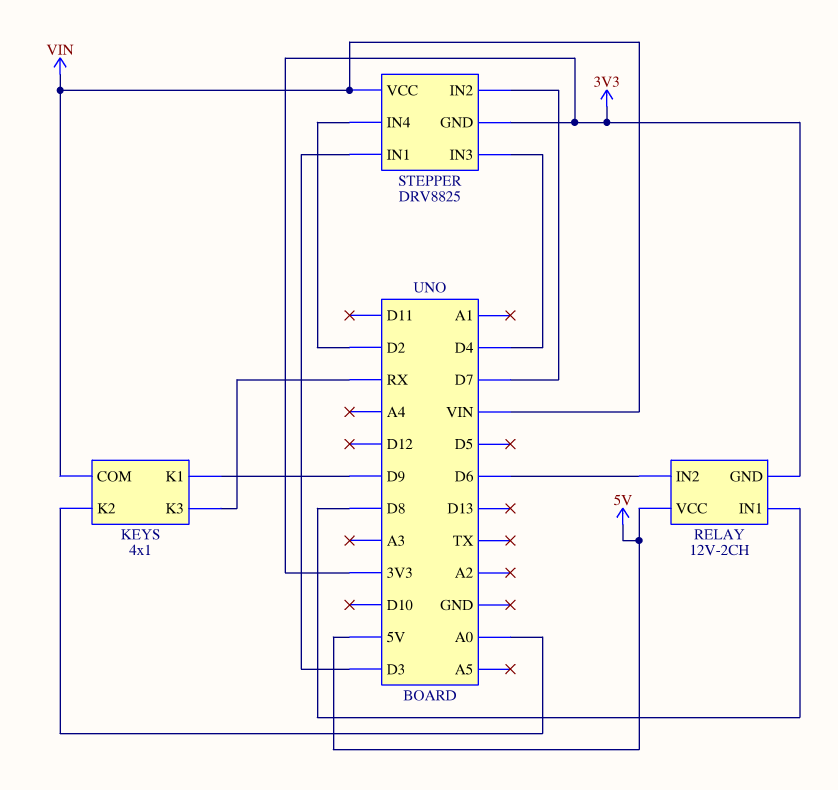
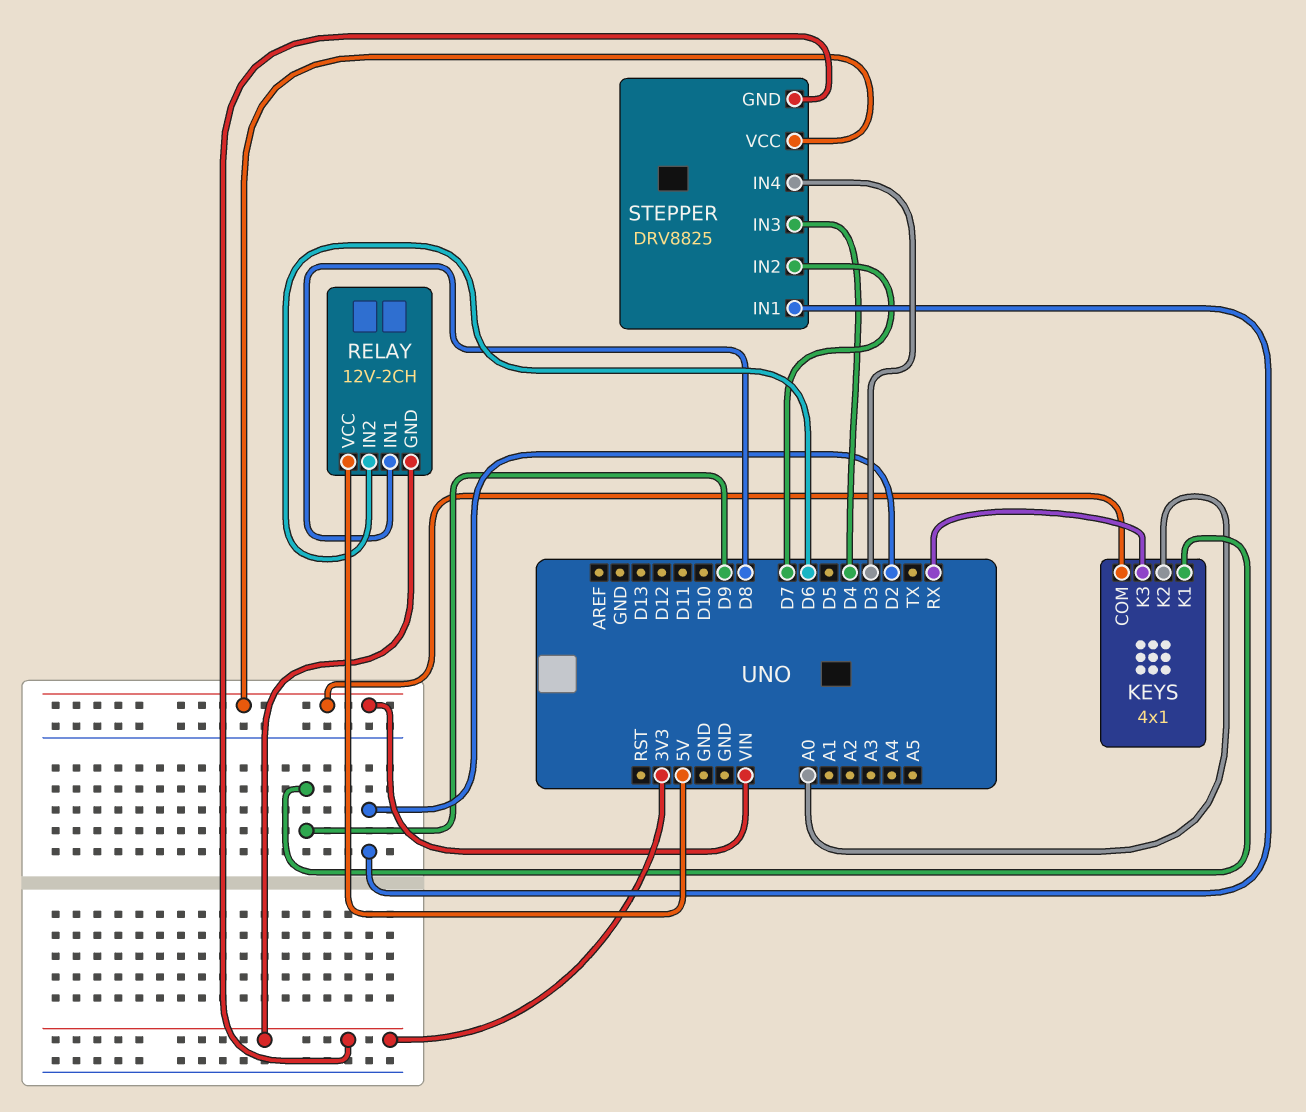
STEPPER pin IN1: D3 -> D2
STEPPER pin IN4: D2 -> D3

